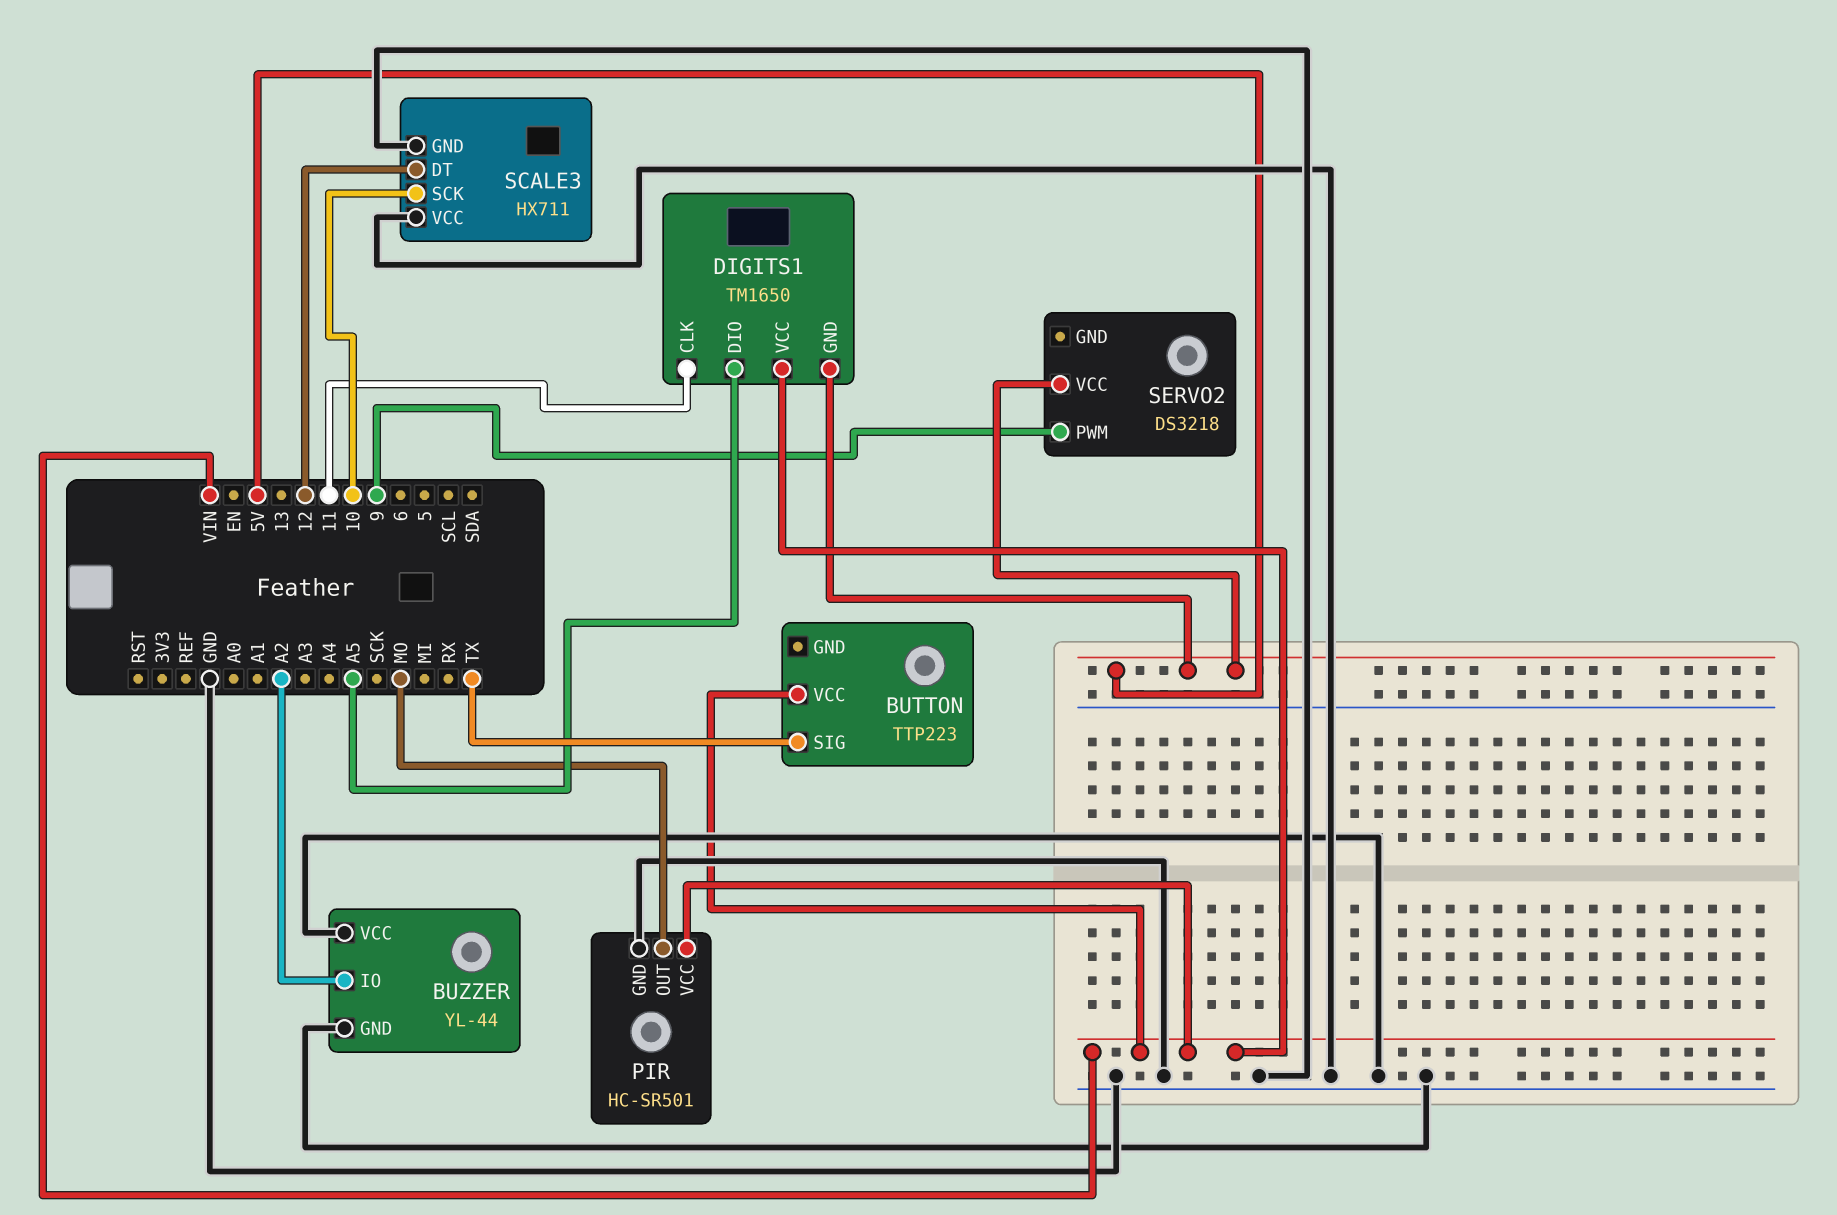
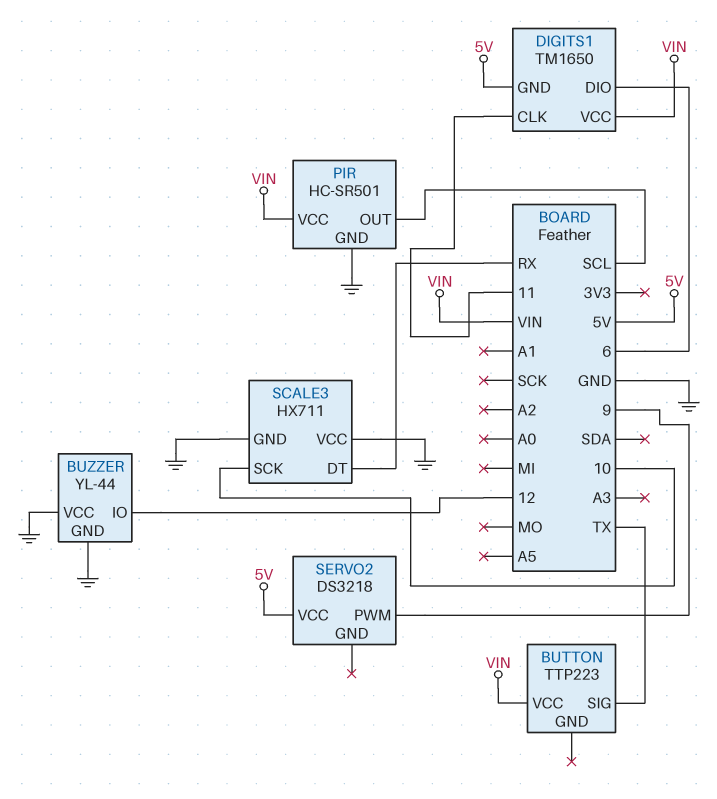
BUZZER pin IO: A2 -> 12
DIGITS1 pin DIO: A5 -> 6
PIR pin OUT: MO -> SCL
SCALE3 pin DT: 12 -> RX

